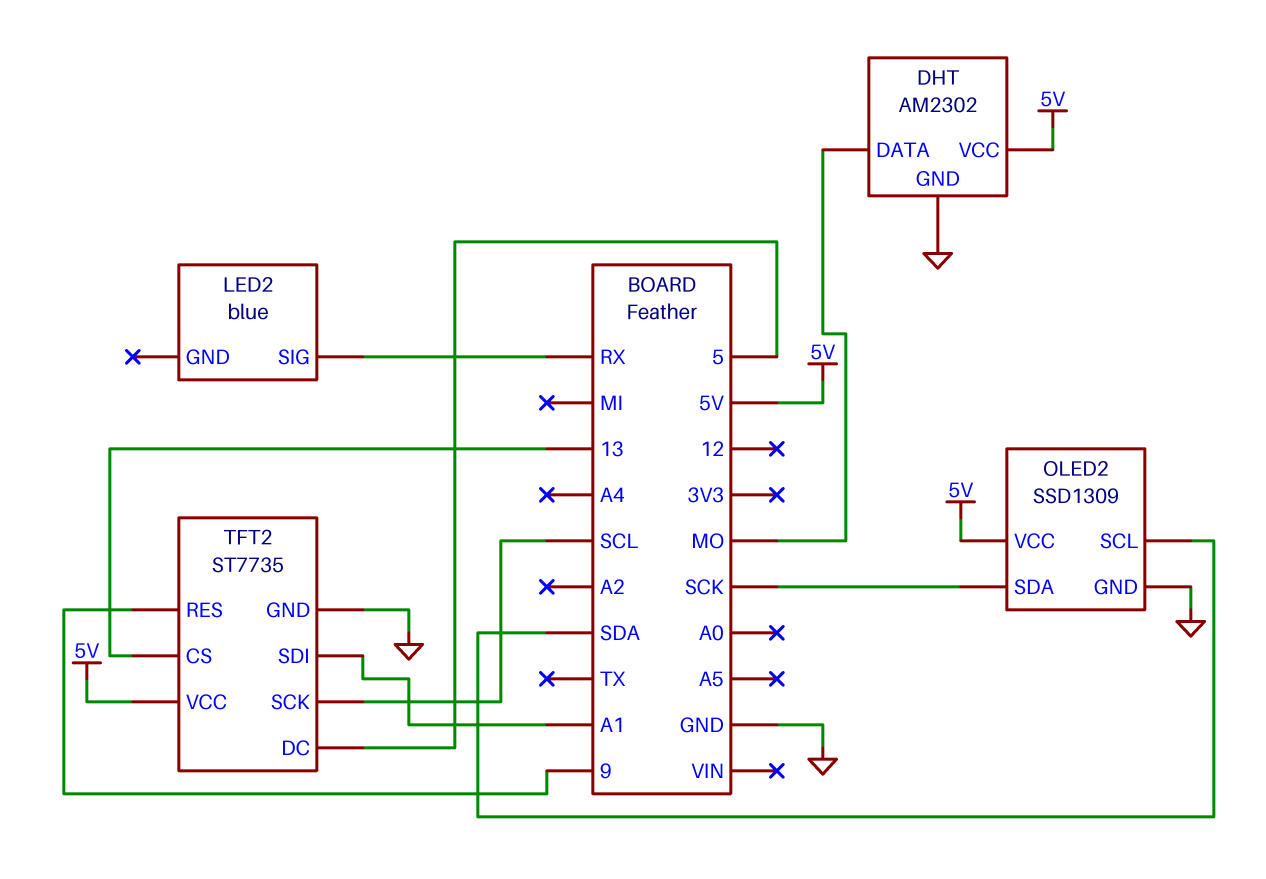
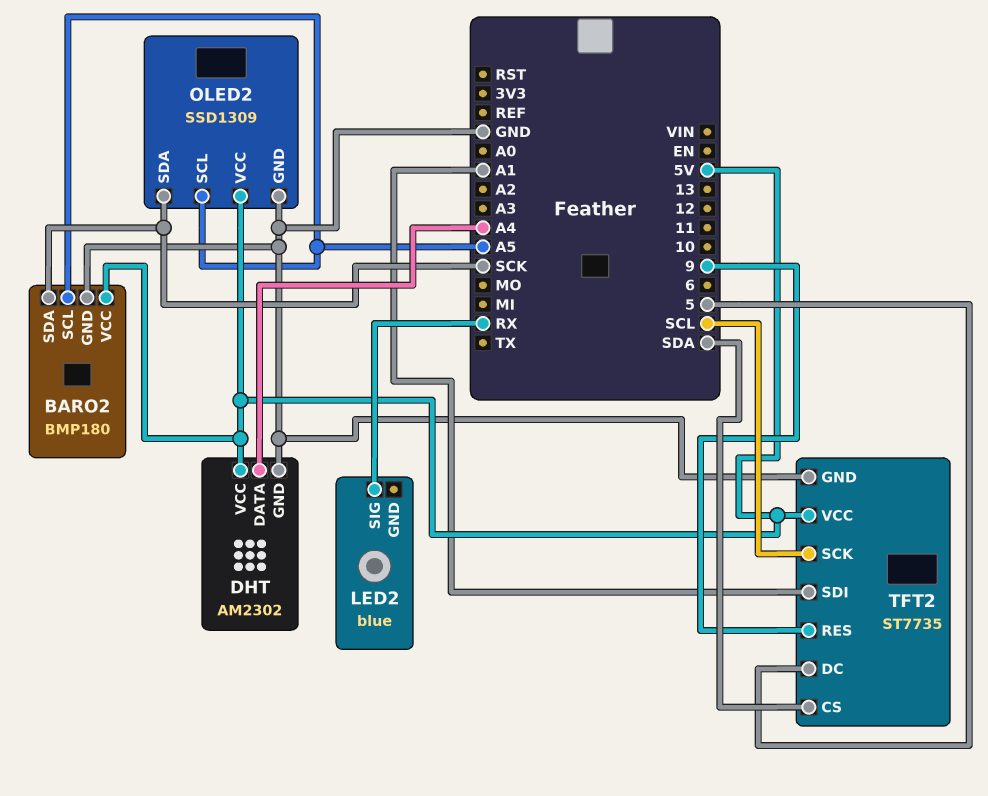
BARO2: none -> BMP180
BARO2 pin GND: none -> GND
BARO2 pin SCL: none -> A5
BARO2 pin SDA: none -> SCK
BARO2 pin VCC: none -> 5V
DHT pin DATA: MO -> A4
OLED2 pin SCL: SDA -> A5
TFT2 pin CS: 13 -> SDA

